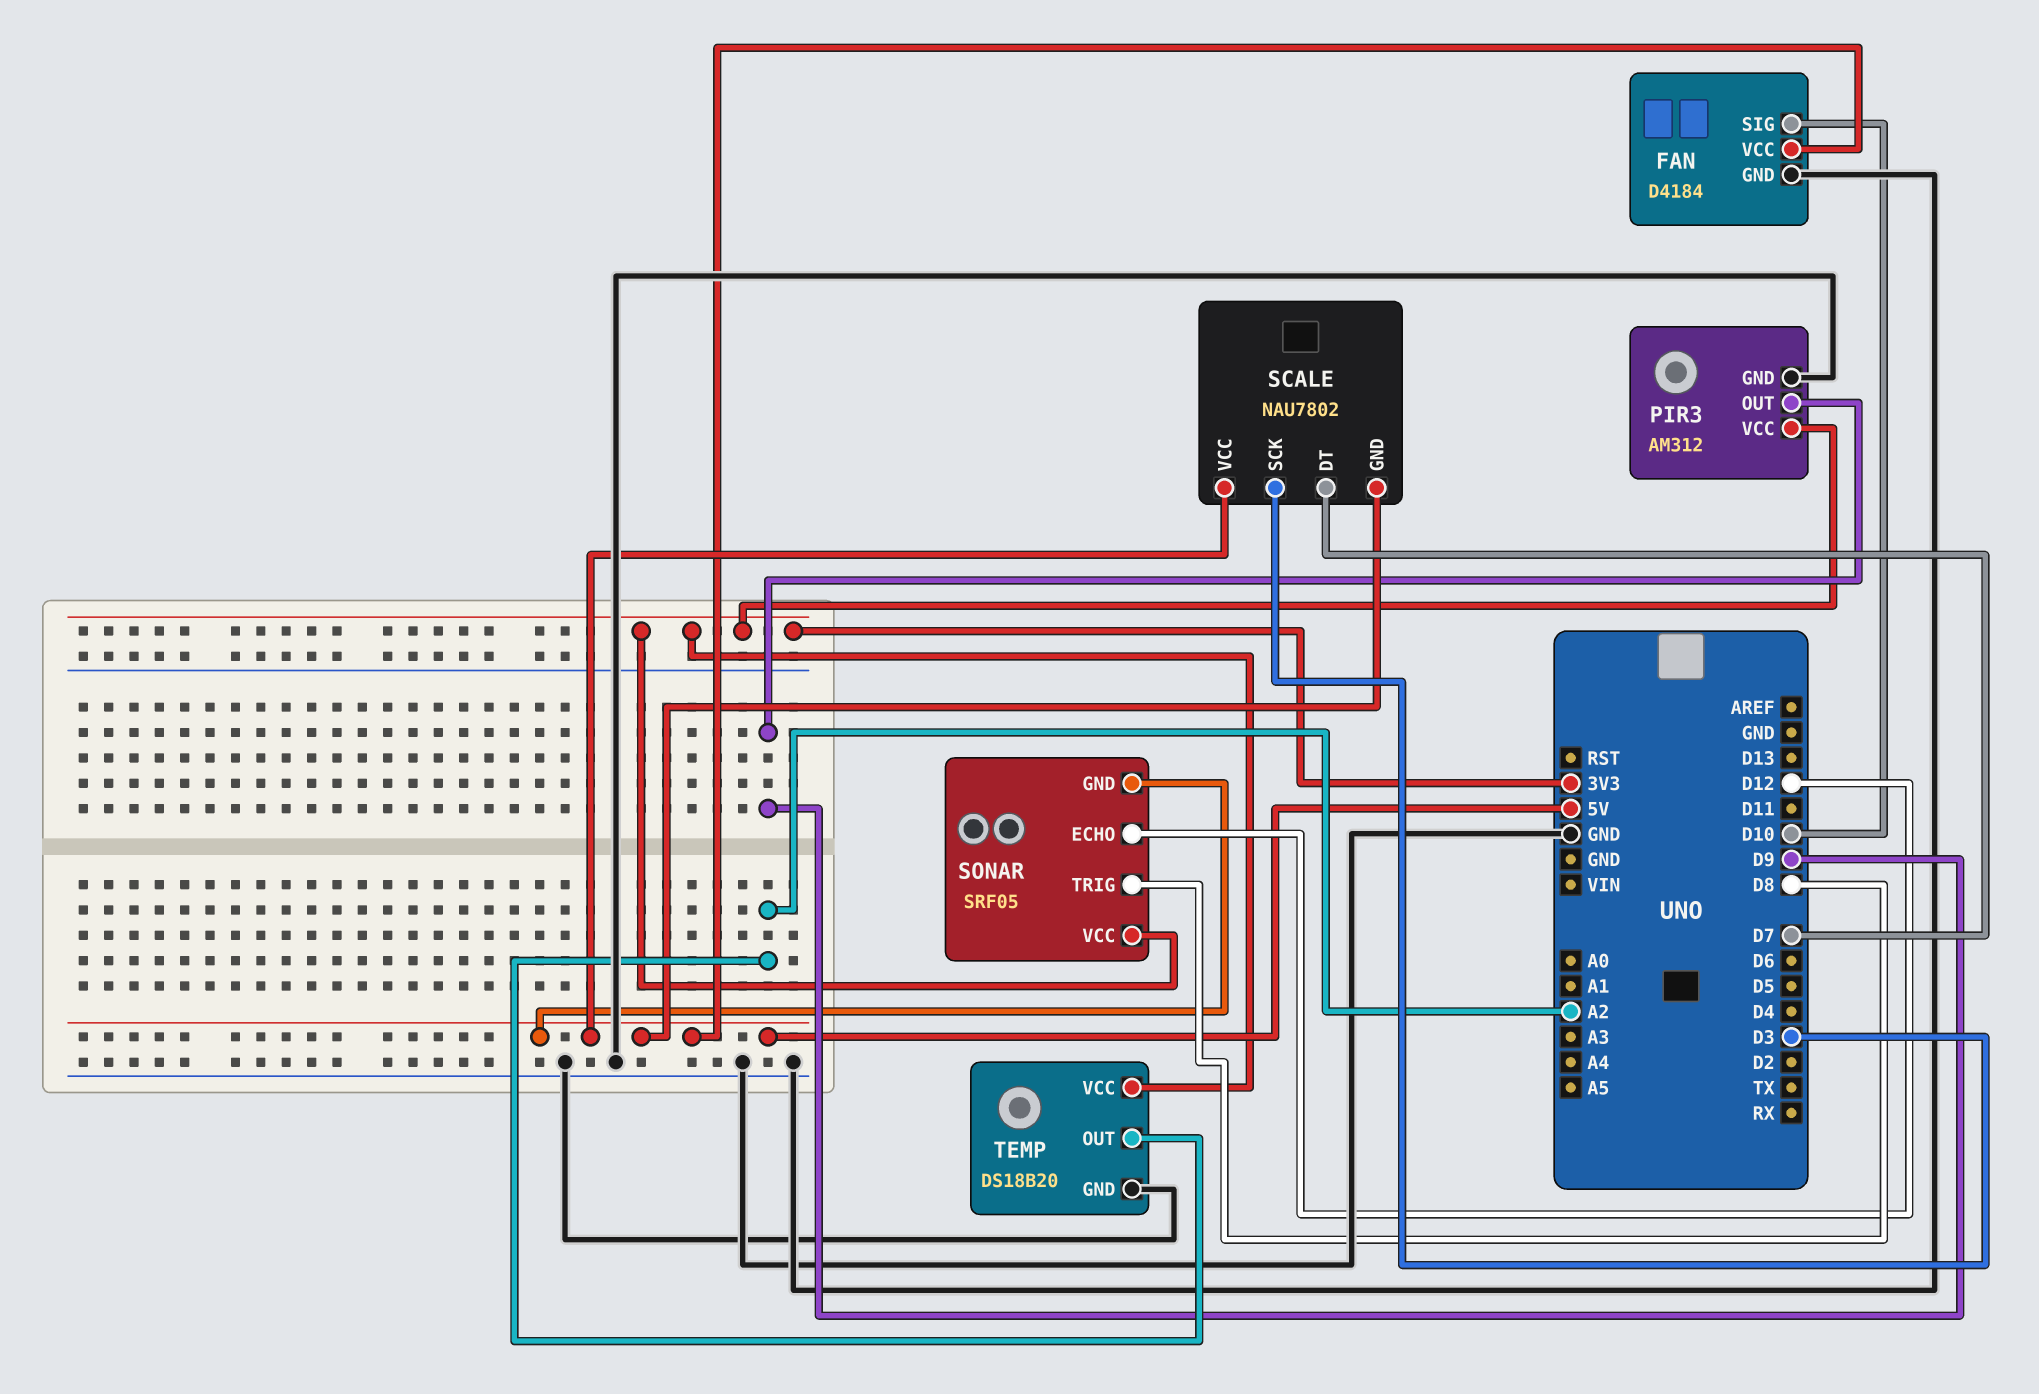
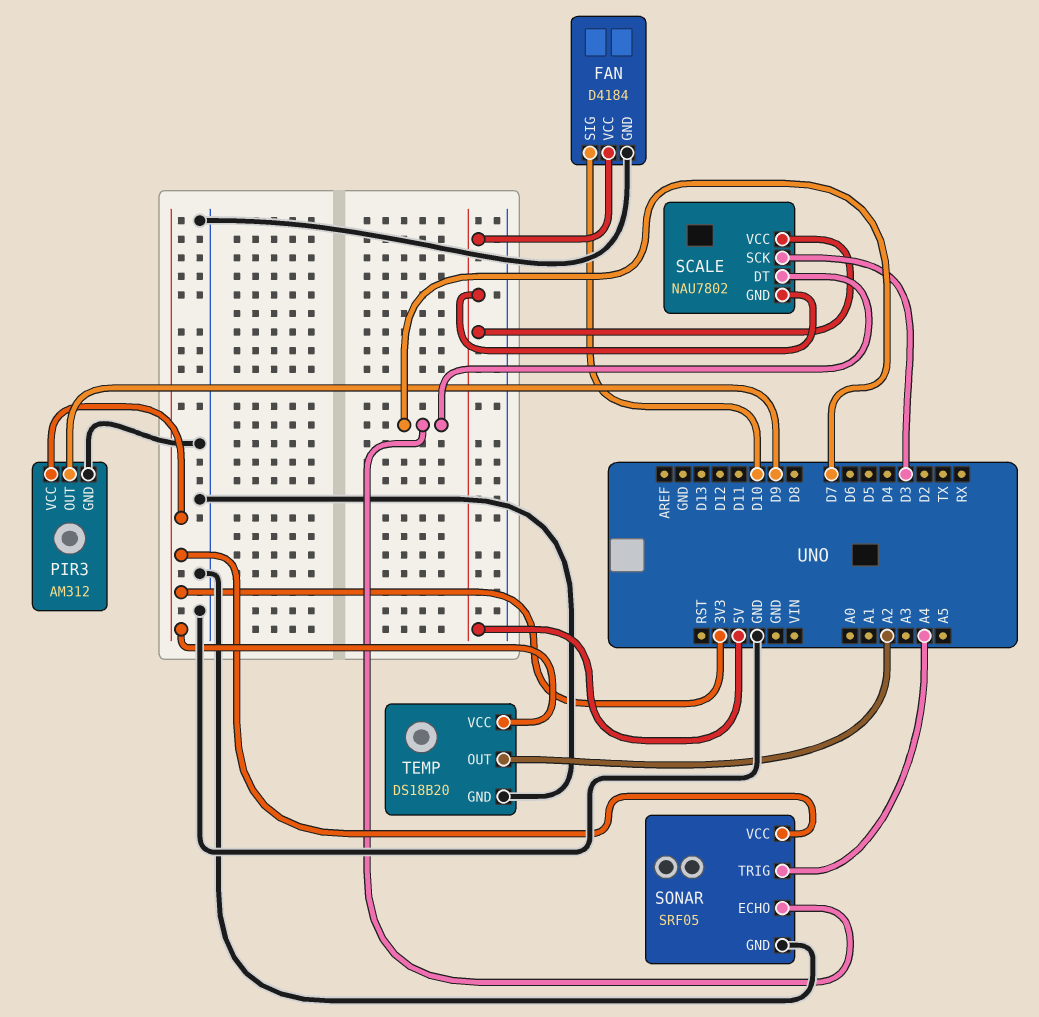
SONAR pin ECHO: D12 -> D7
SONAR pin GND: 5V -> GND
SONAR pin TRIG: D8 -> A4

